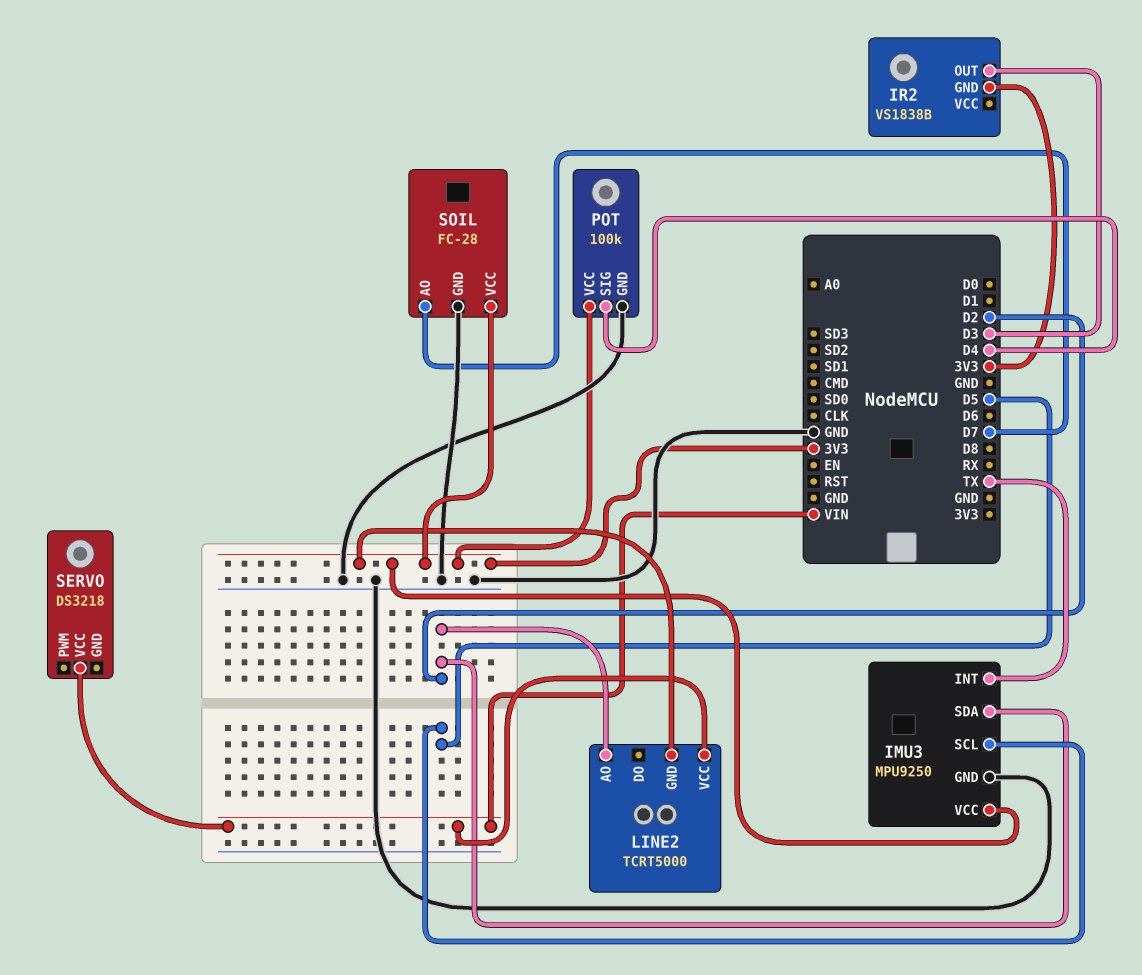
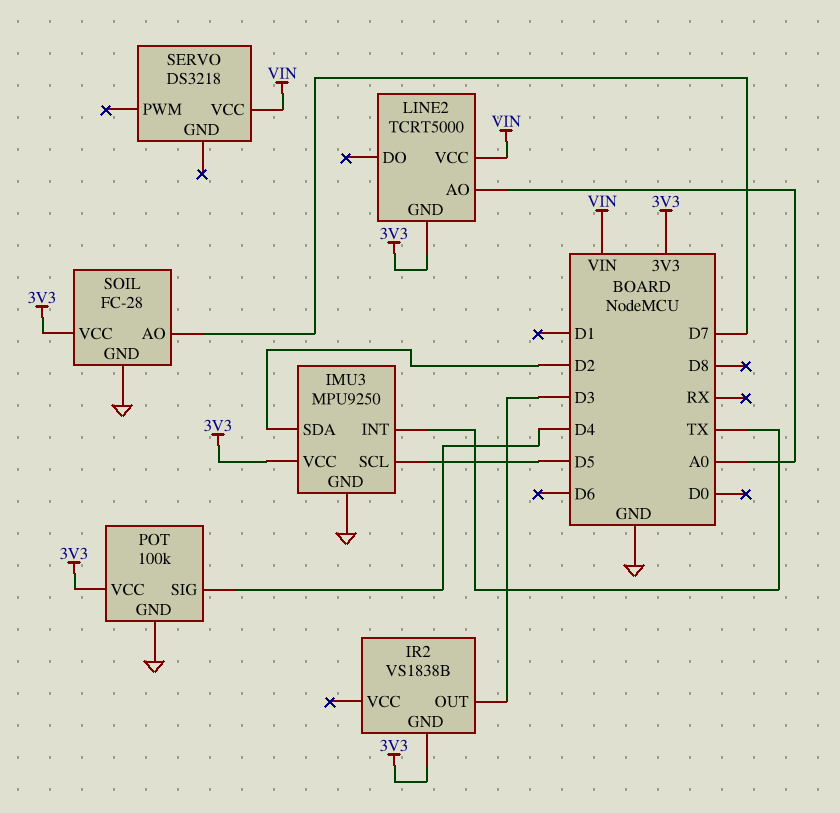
LINE2 pin AO: D2 -> A0

